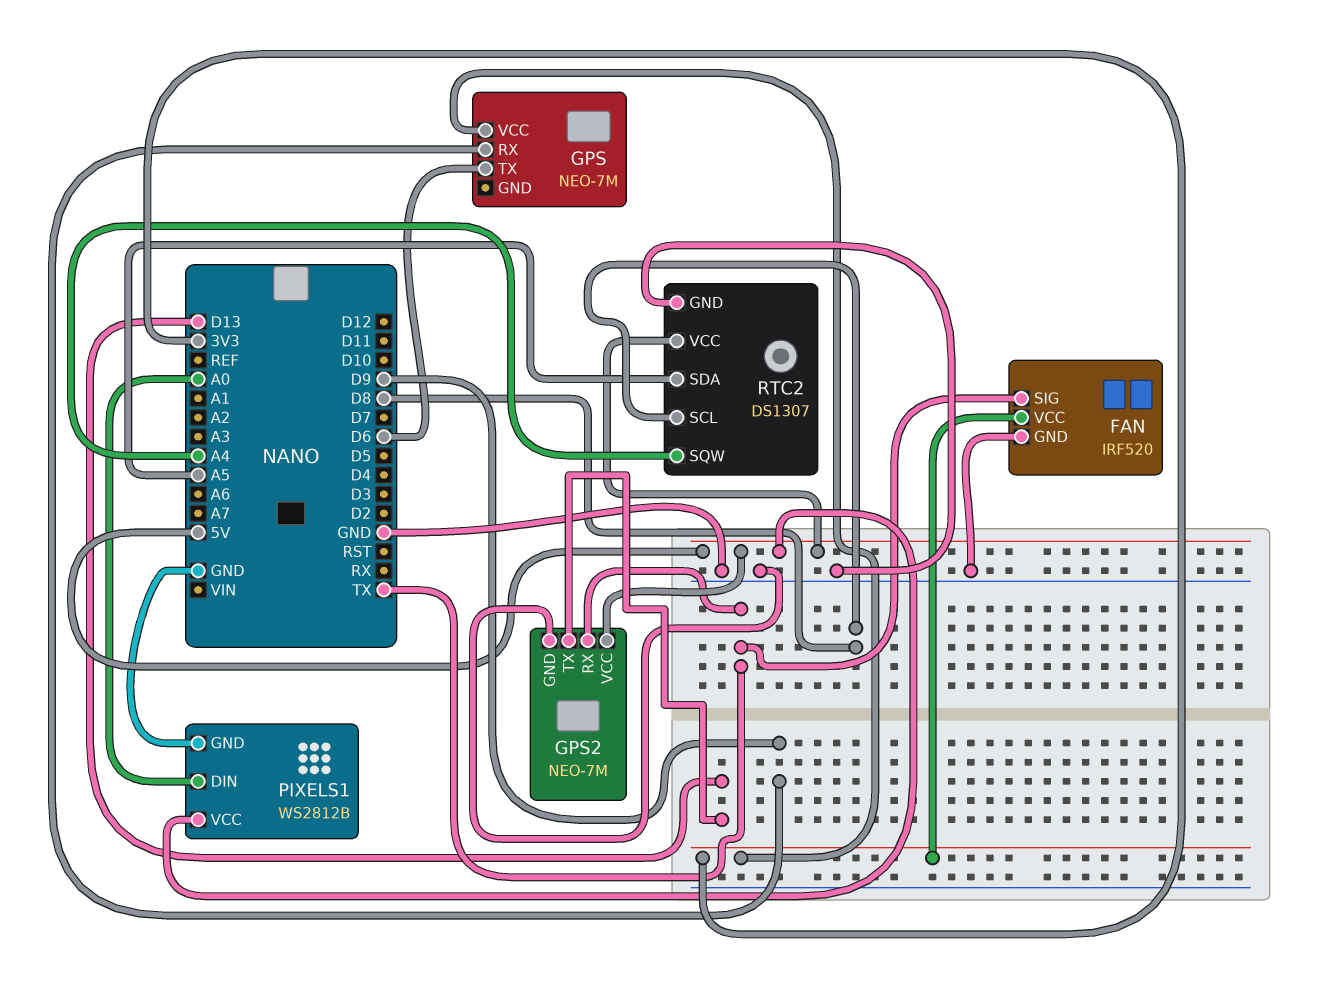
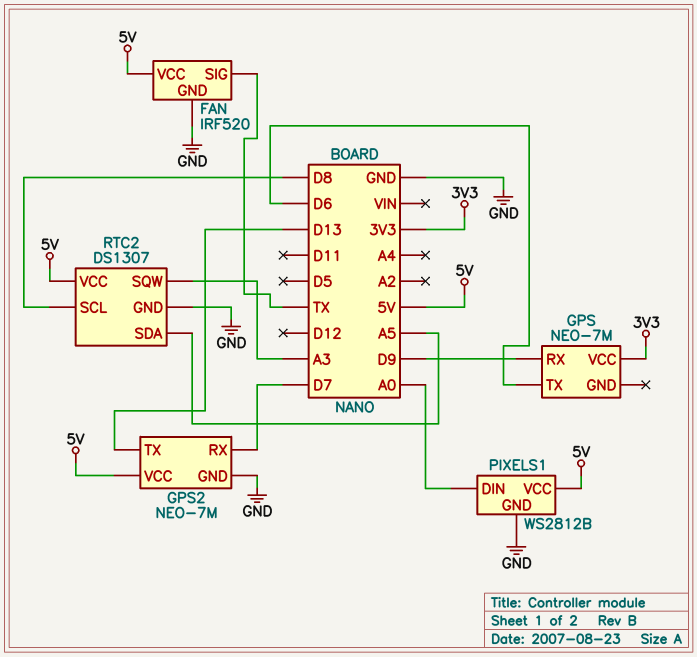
FAN pin VCC: 3V3 -> 5V
GPS2 pin RX: TX -> D7
RTC2 pin SQW: A4 -> A3

